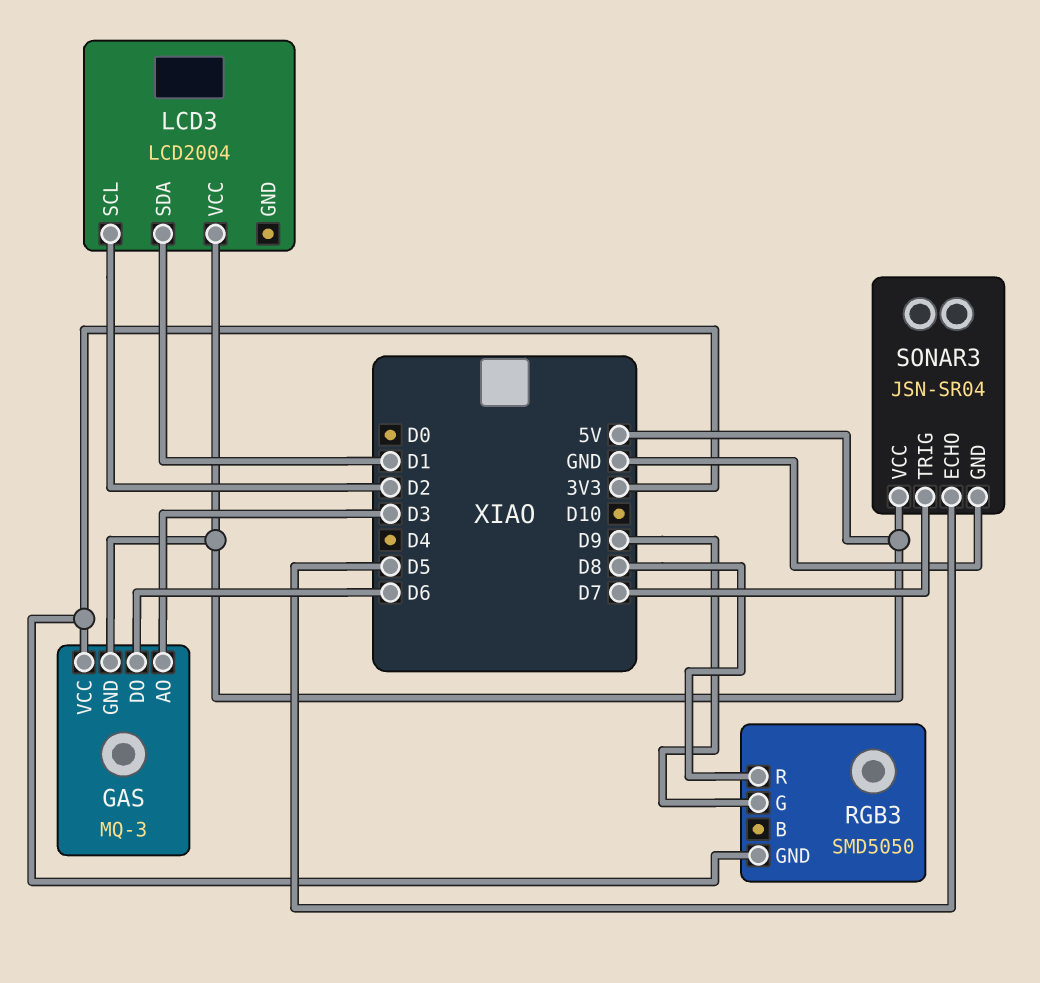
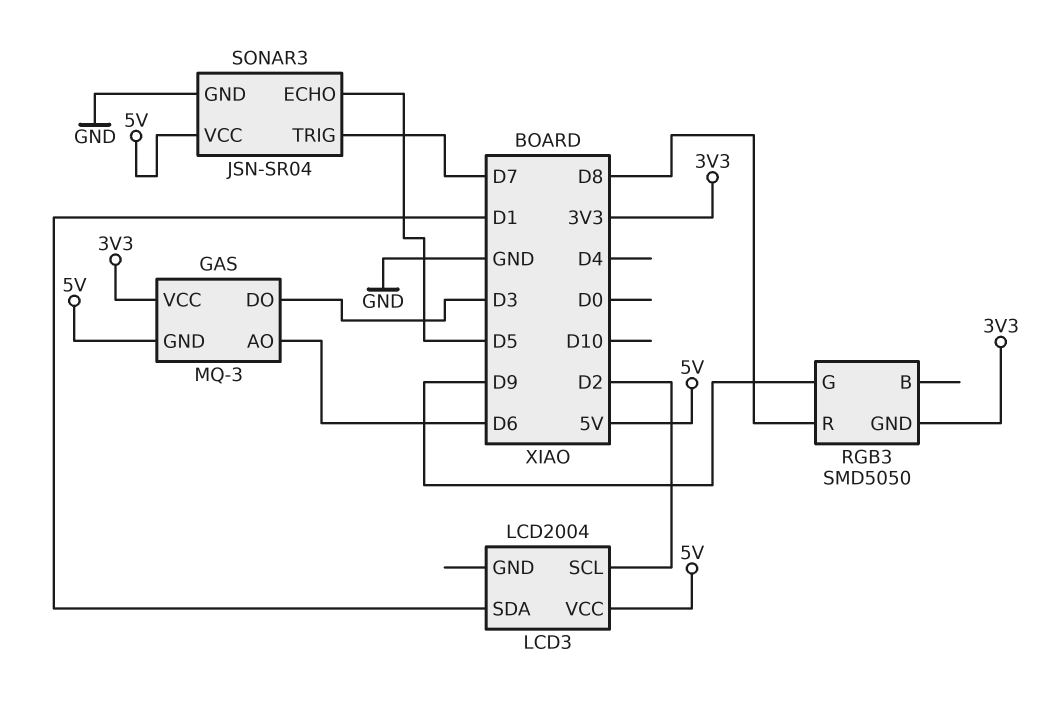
GAS pin AO: D3 -> D6
GAS pin DO: D6 -> D3

